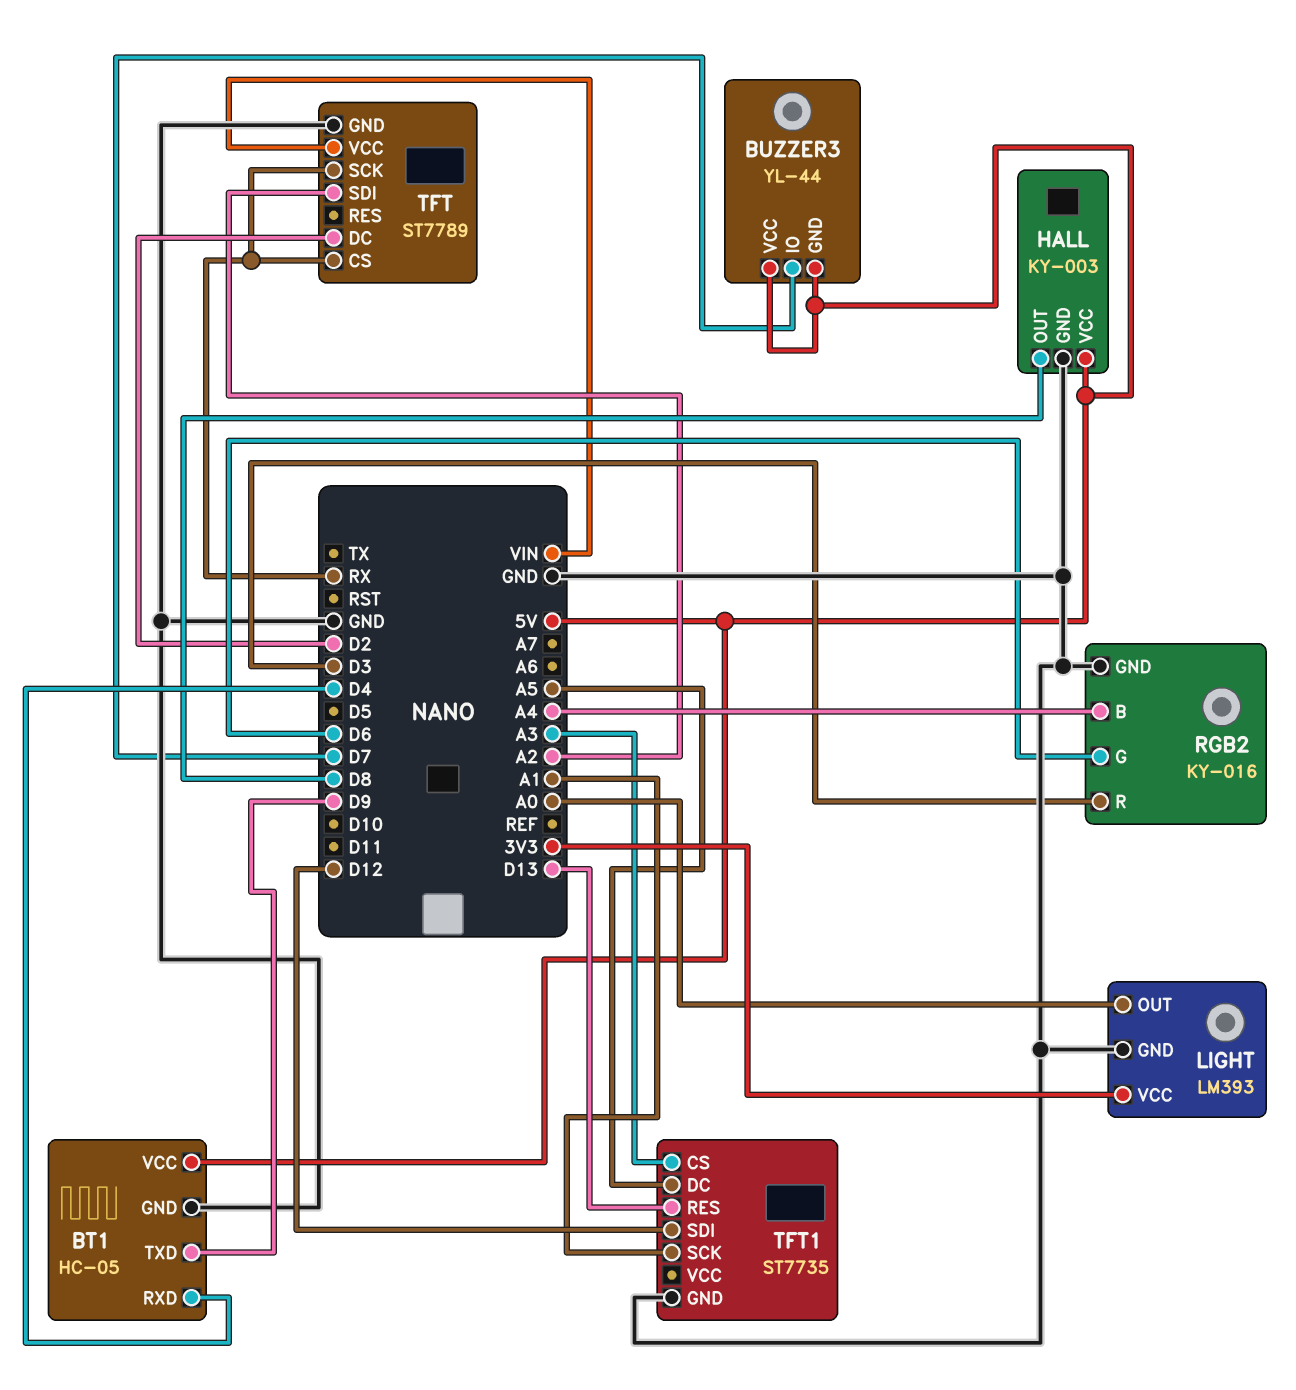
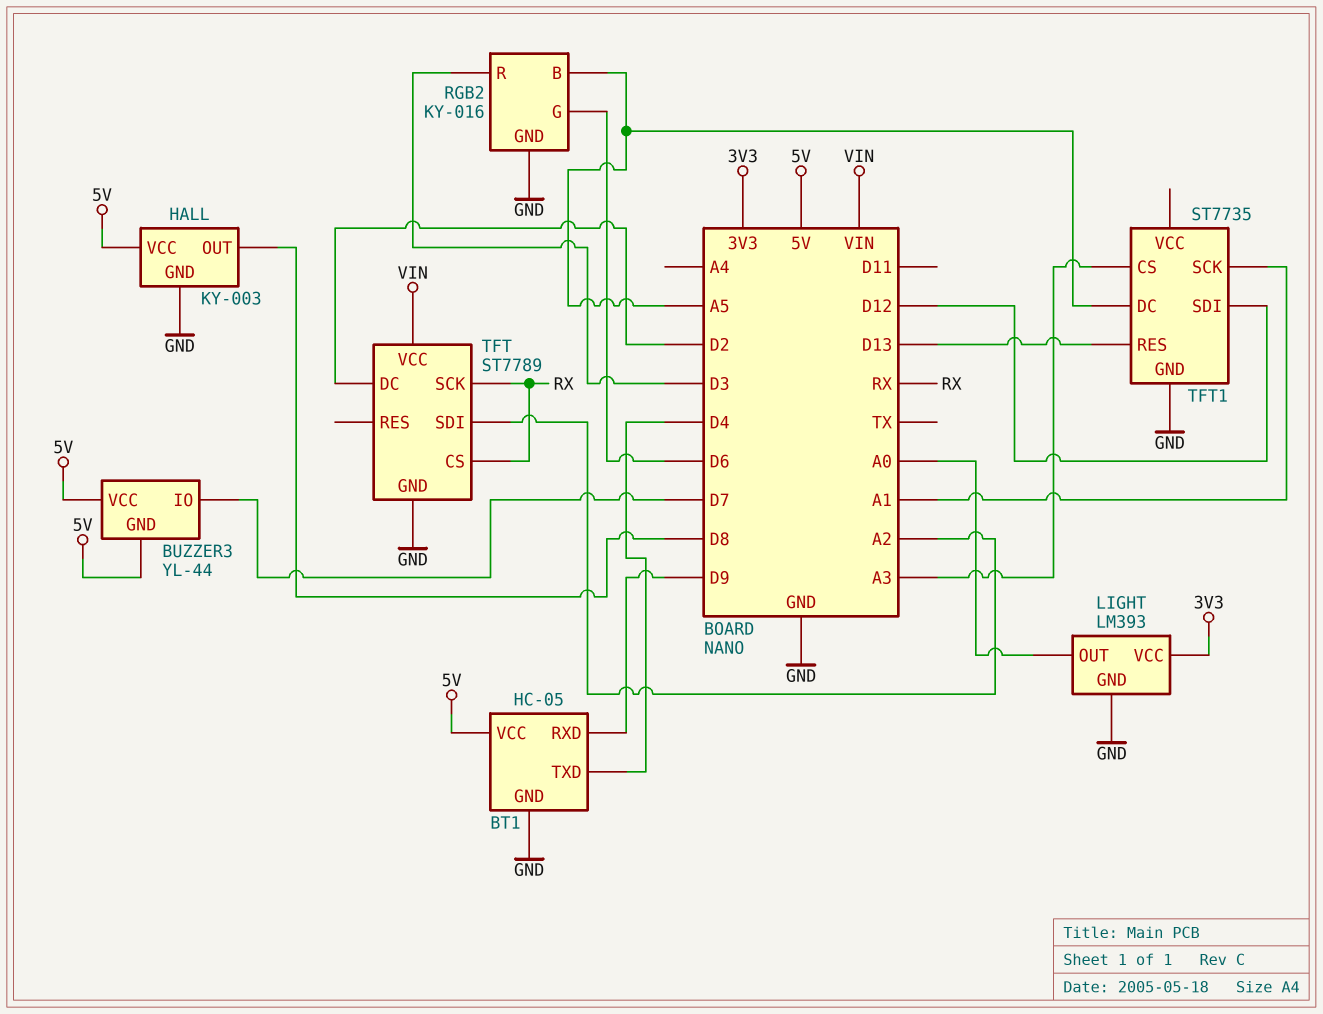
BT1 pin RXD: D4 -> D9
BT1 pin TXD: D9 -> D4
RGB2 pin B: A4 -> A5

